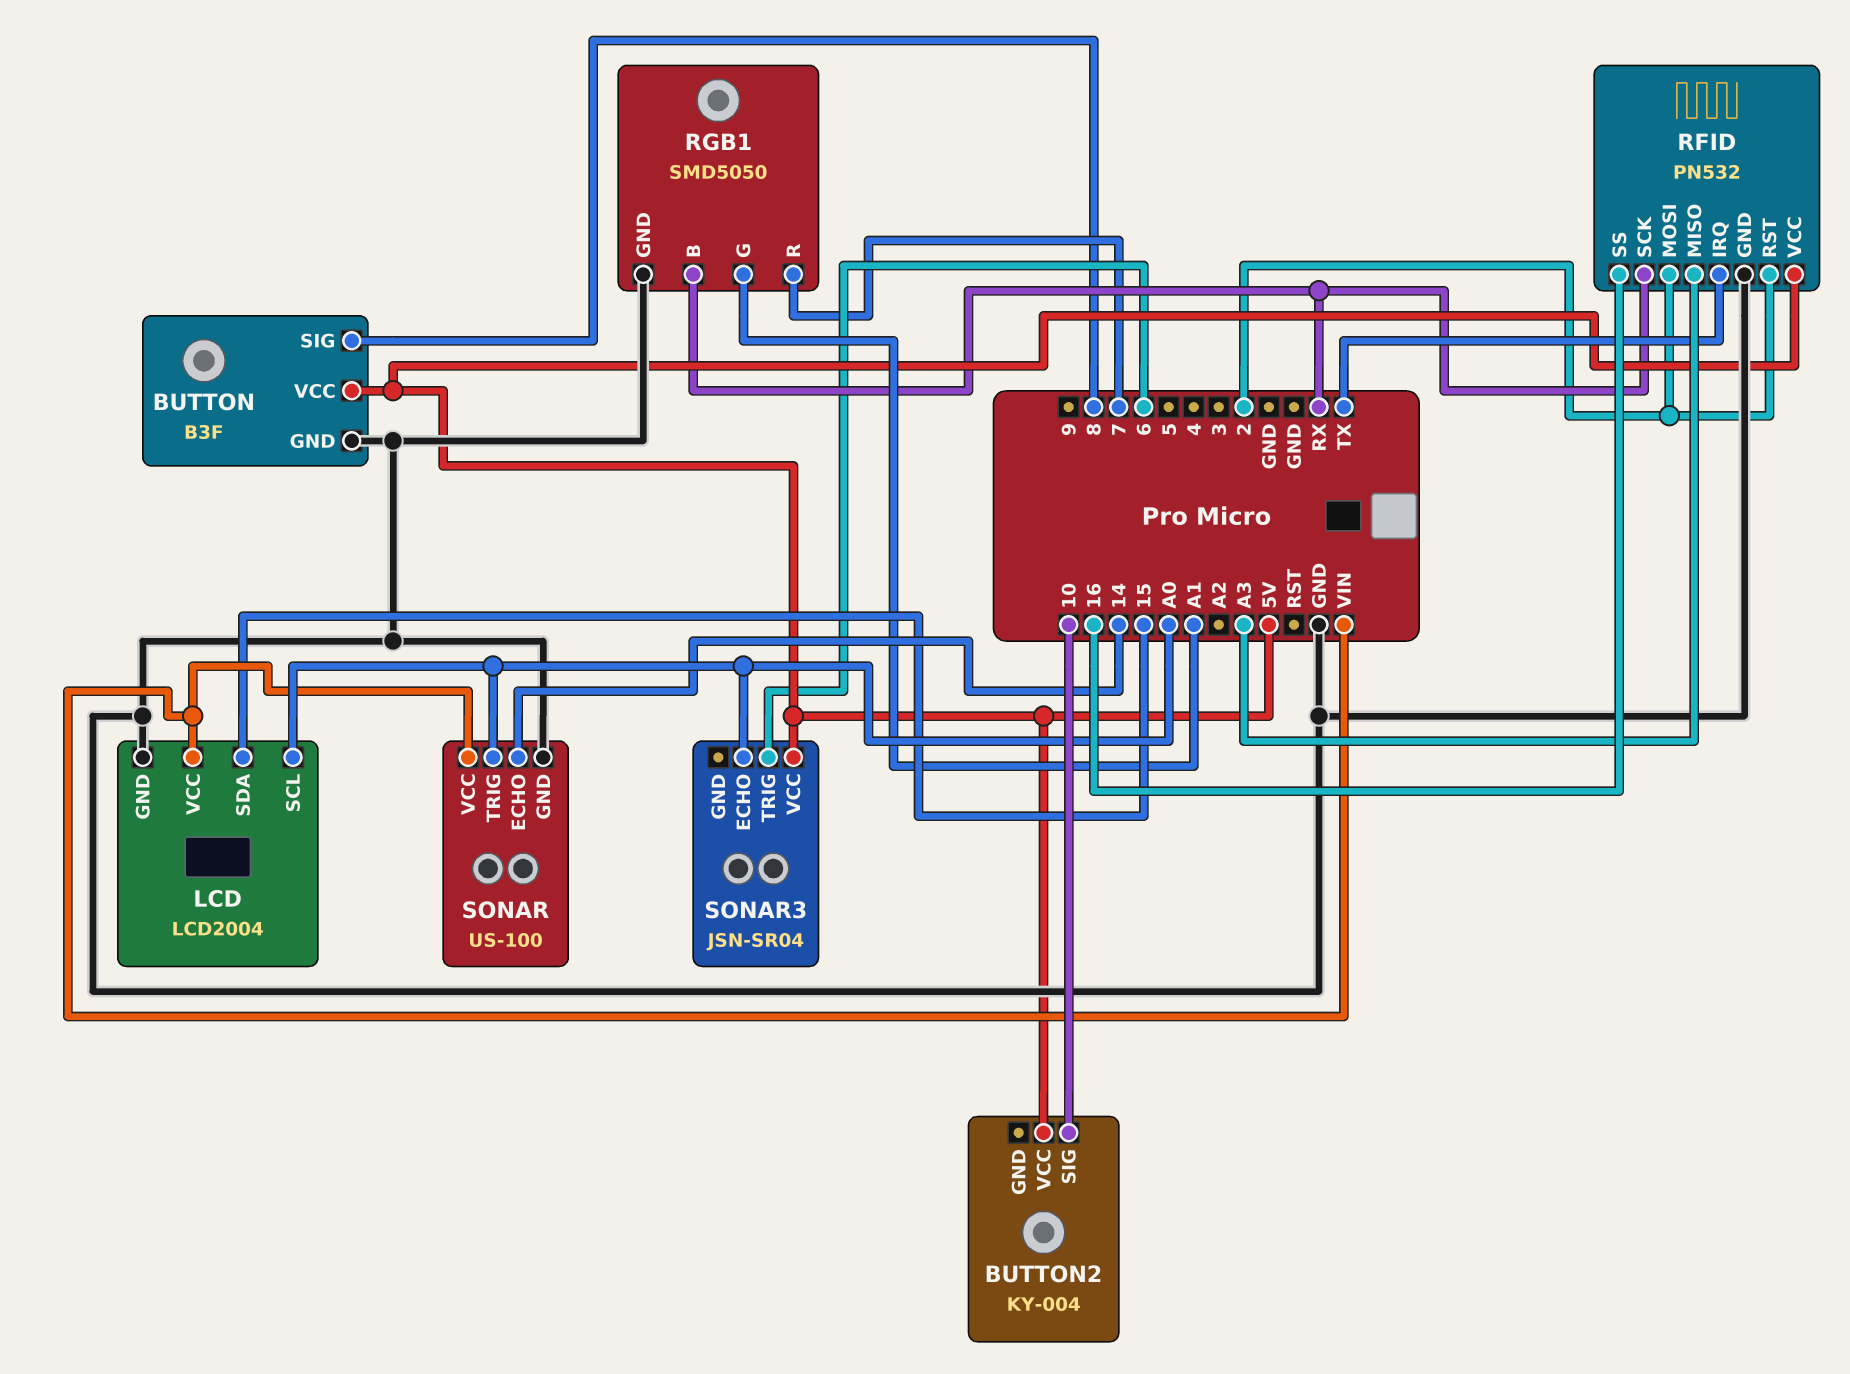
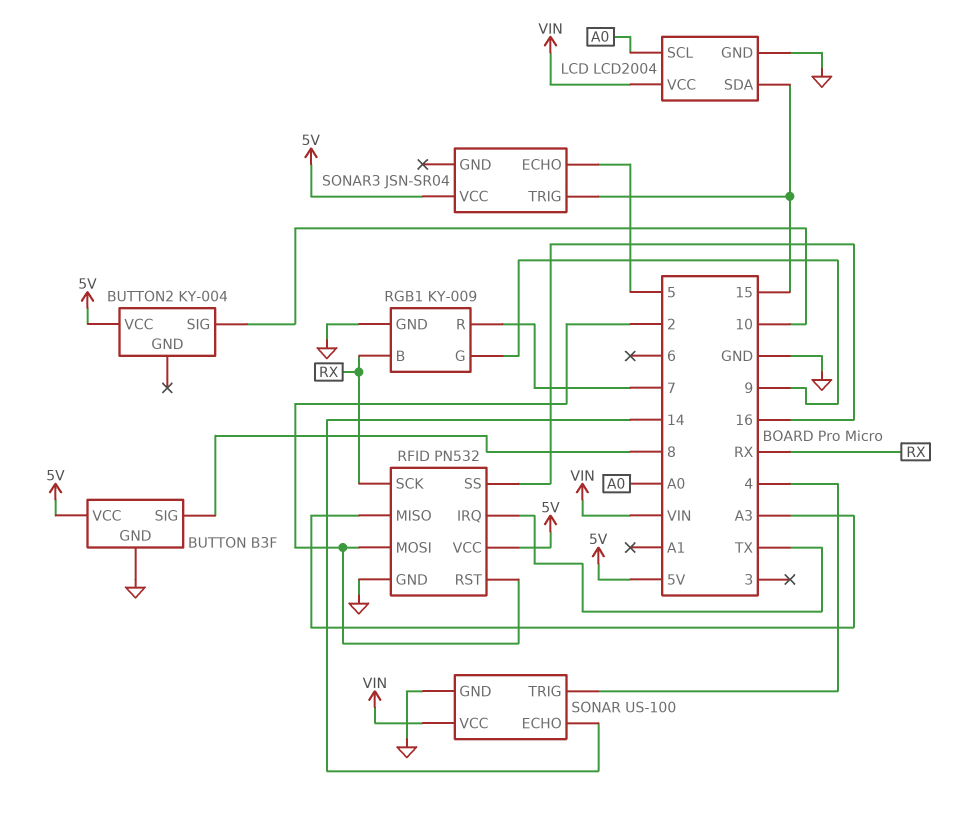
RGB1: SMD5050 -> KY-009
RGB1 pin G: A1 -> 9
SONAR pin TRIG: A0 -> 4
SONAR3 pin ECHO: A0 -> 5
SONAR3 pin TRIG: 6 -> 15

